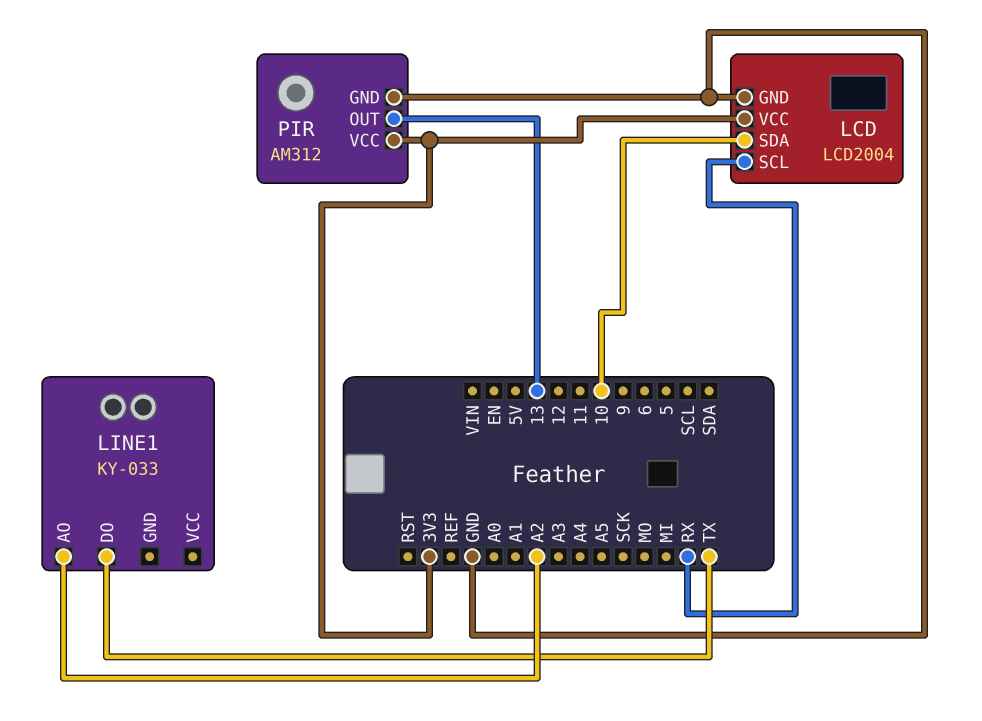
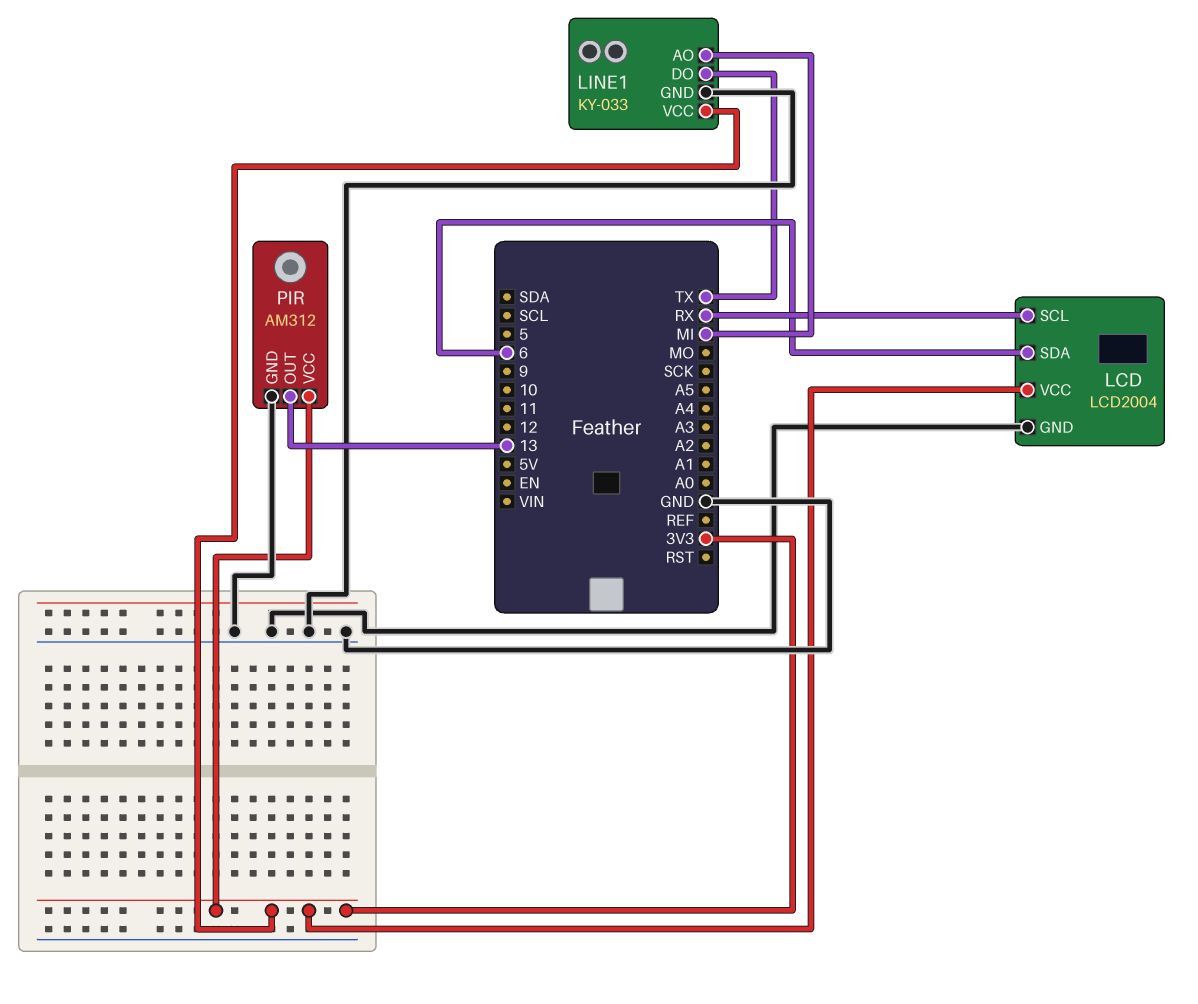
LCD pin SDA: 10 -> 6
LINE1 pin AO: A2 -> MI
LINE1 pin GND: none -> GND
LINE1 pin VCC: none -> 3V3

